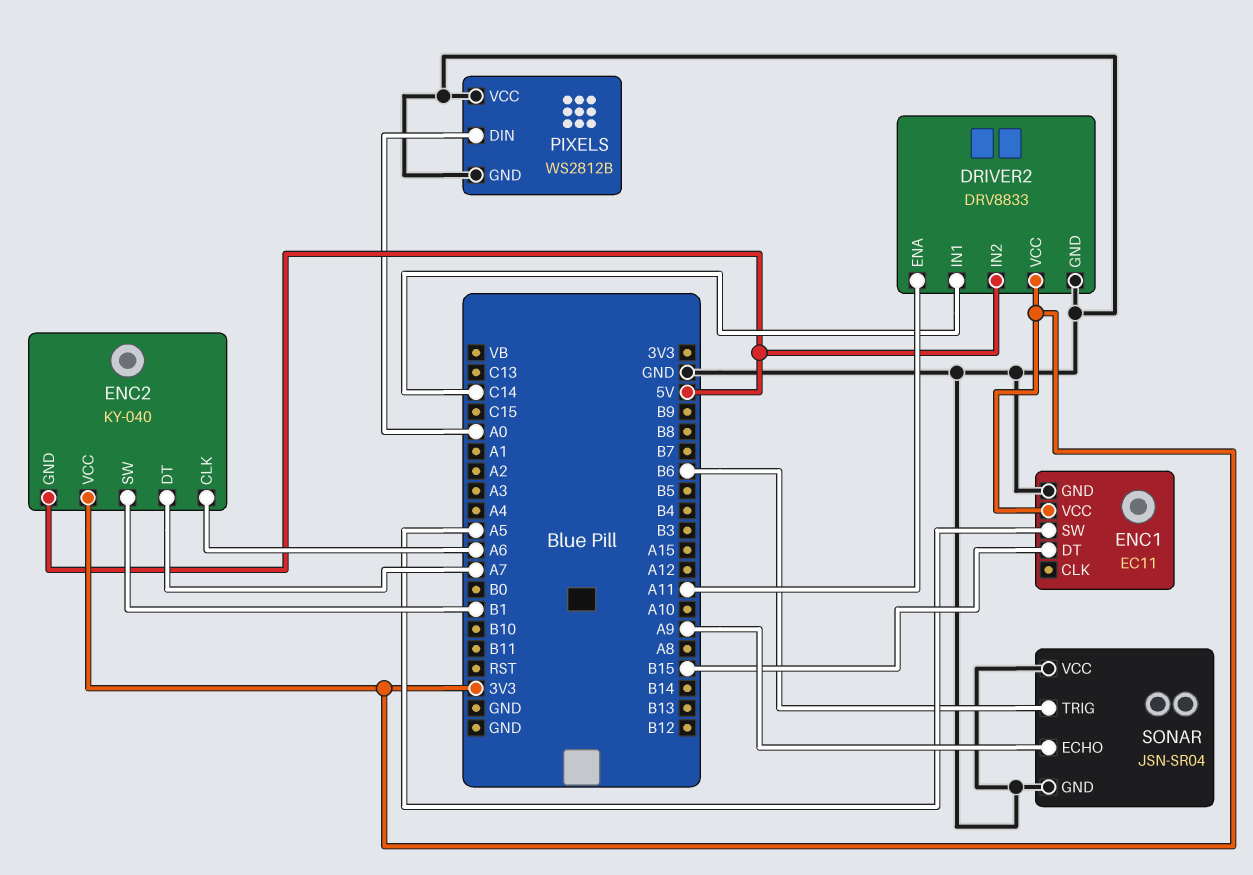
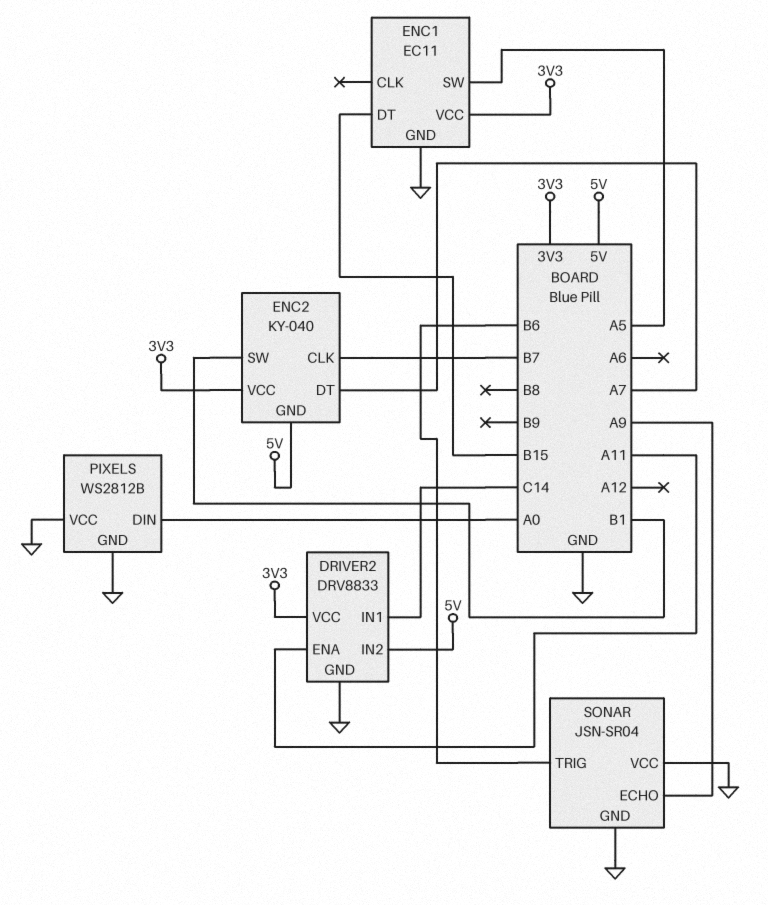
ENC2 pin CLK: A6 -> B7

